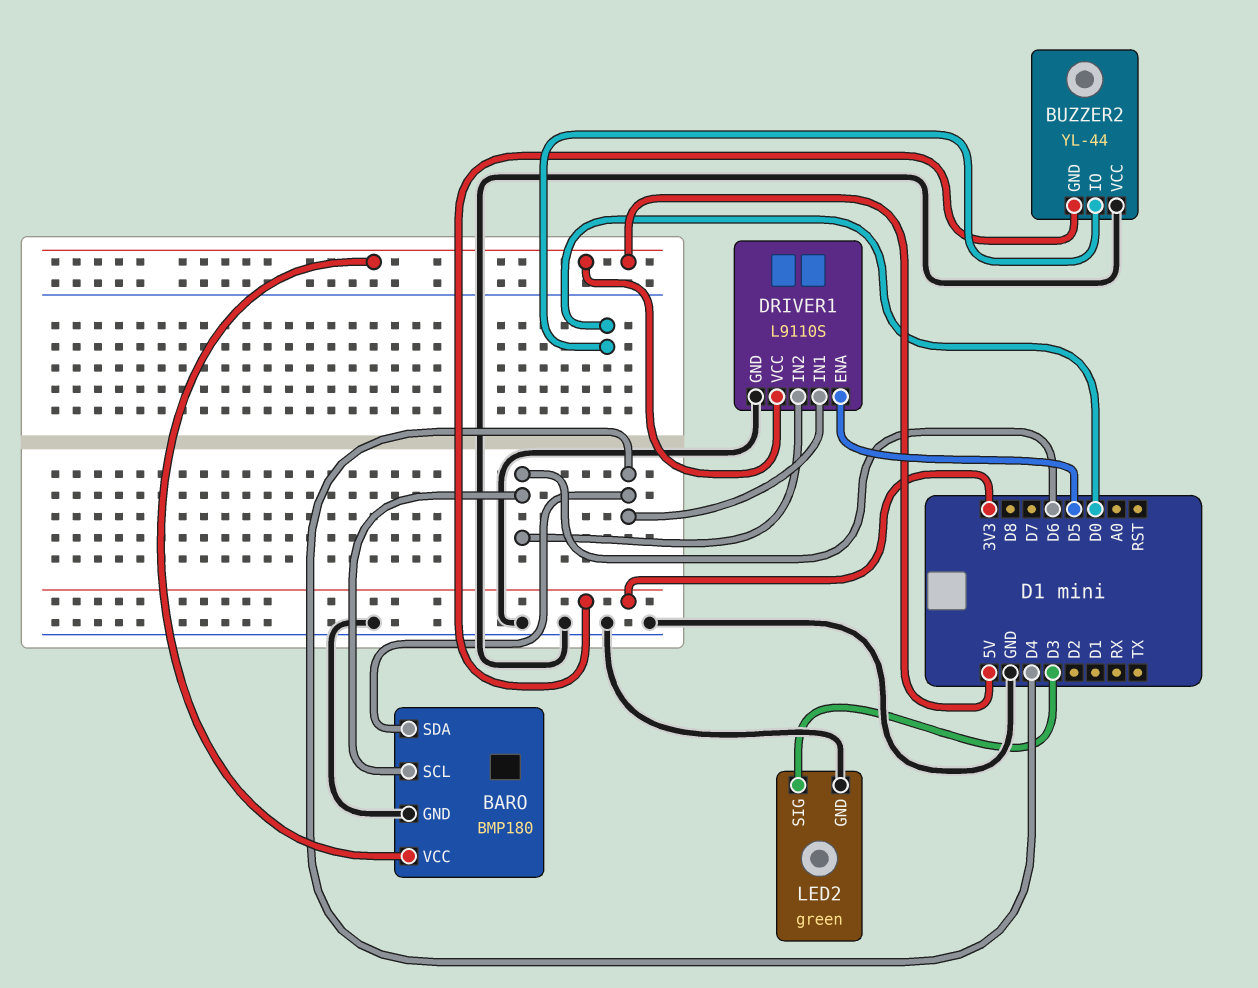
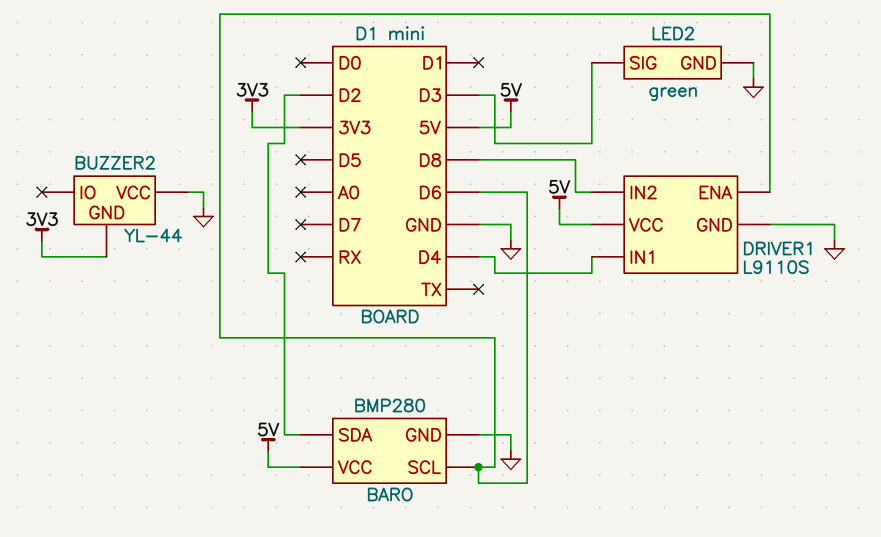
BARO: BMP180 -> BMP280
BARO pin SDA: D4 -> D2
BUZZER2 pin IO: D0 -> none
DRIVER1 pin ENA: D5 -> D6
DRIVER1 pin IN2: D6 -> D8

